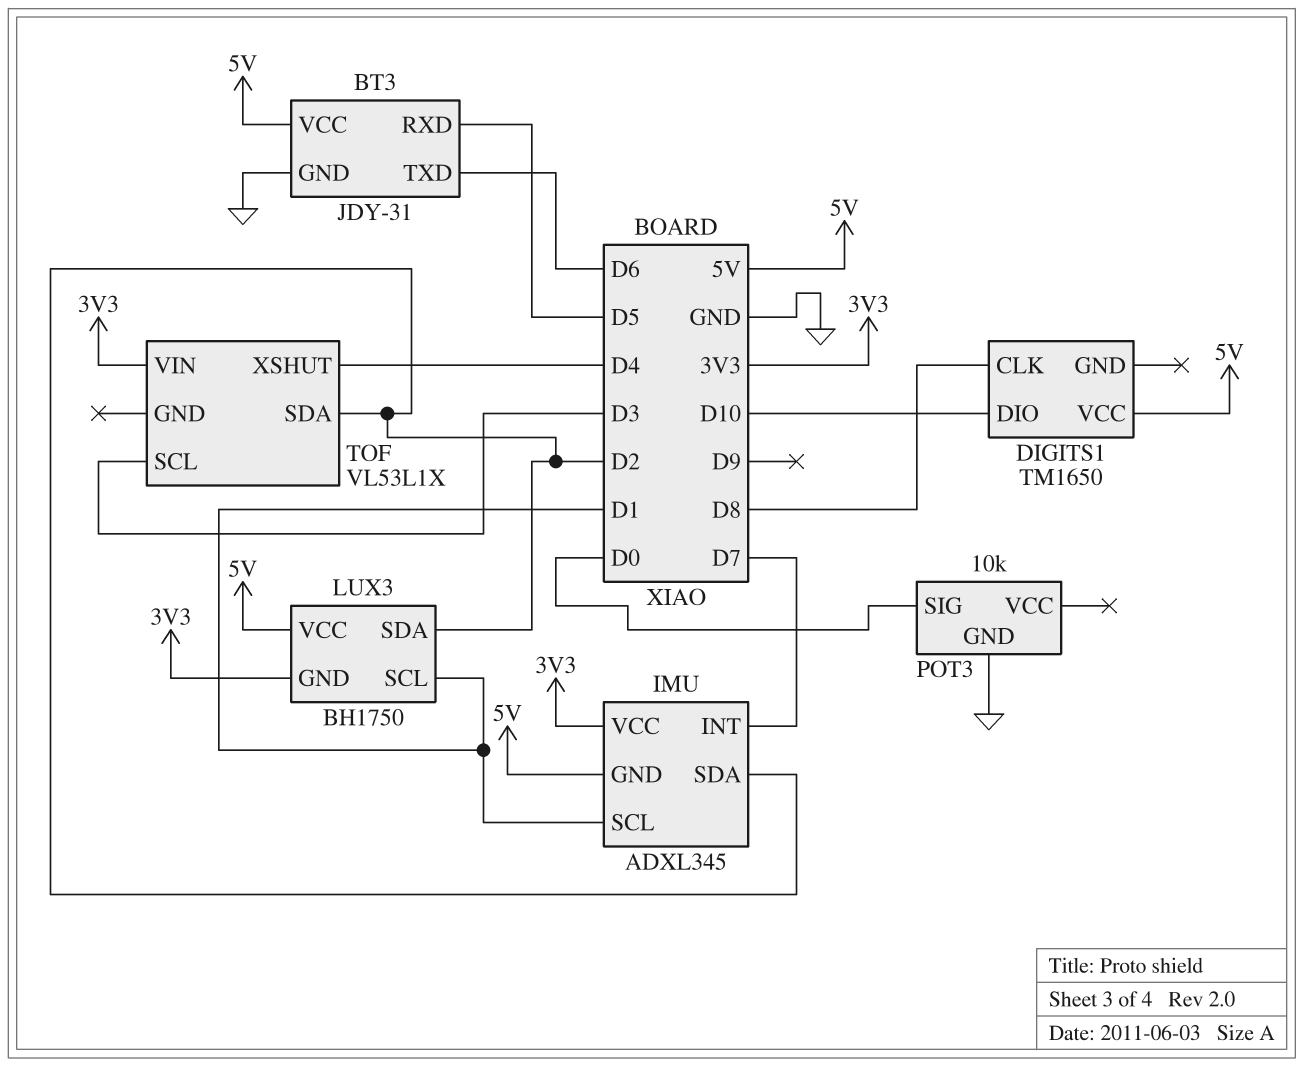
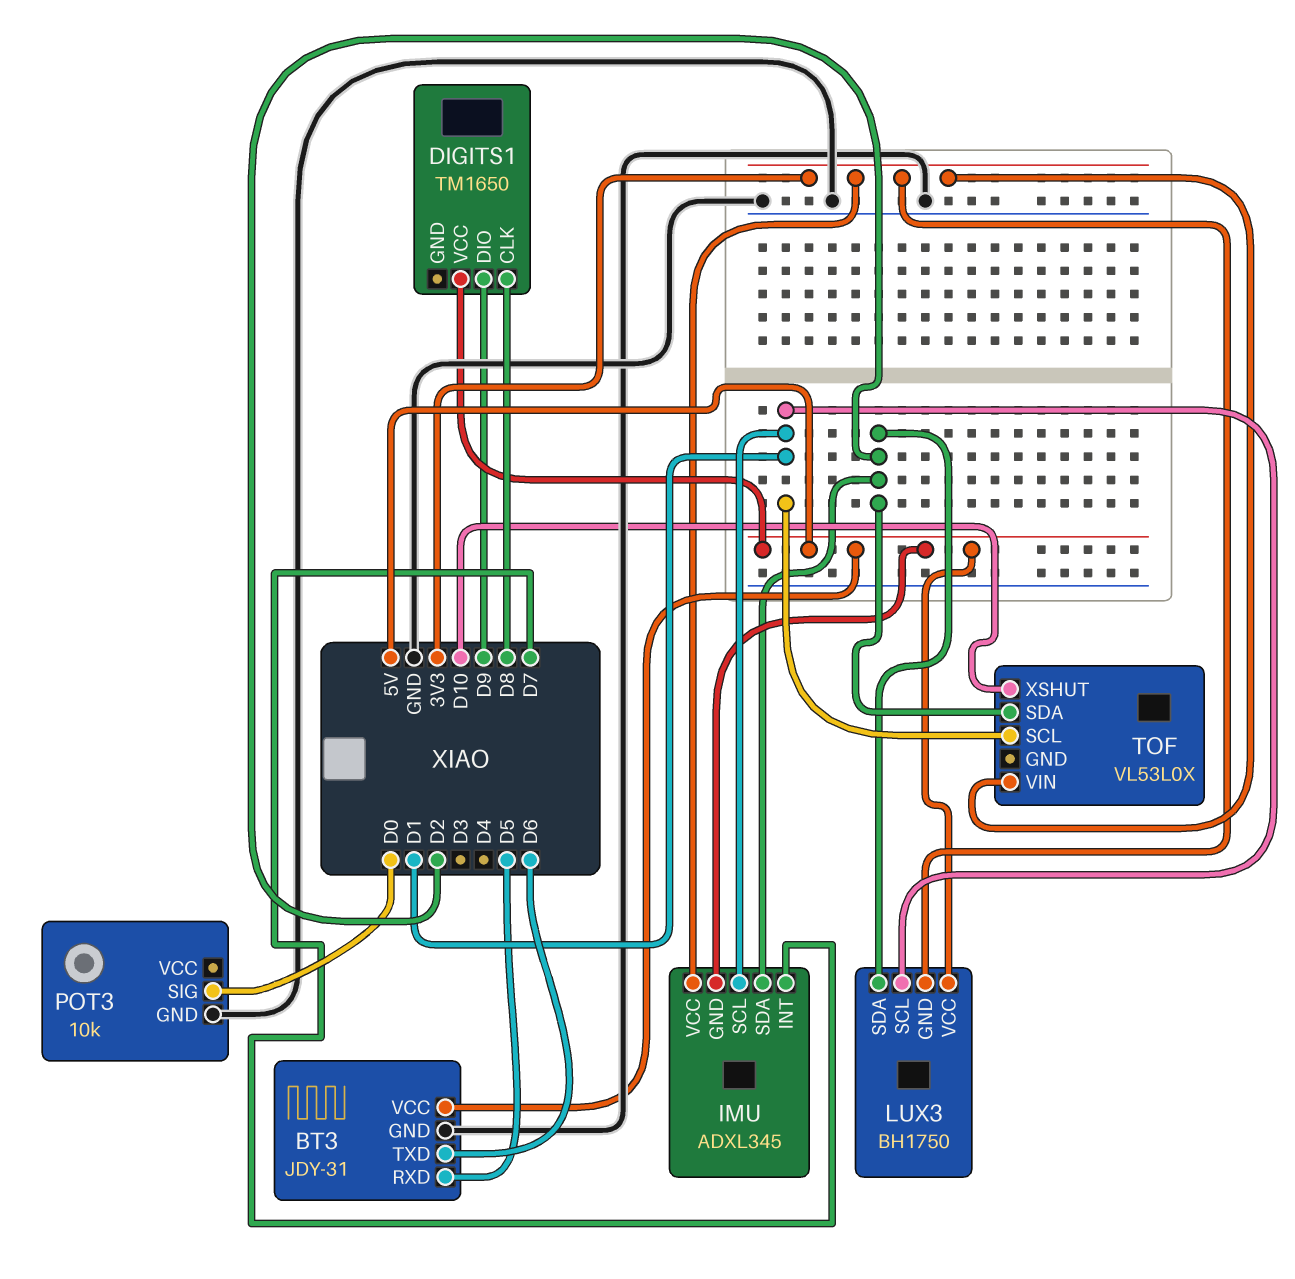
DIGITS1 pin DIO: D10 -> D9
TOF: VL53L1X -> VL53L0X
TOF pin SCL: D3 -> D1
TOF pin XSHUT: D4 -> D10

